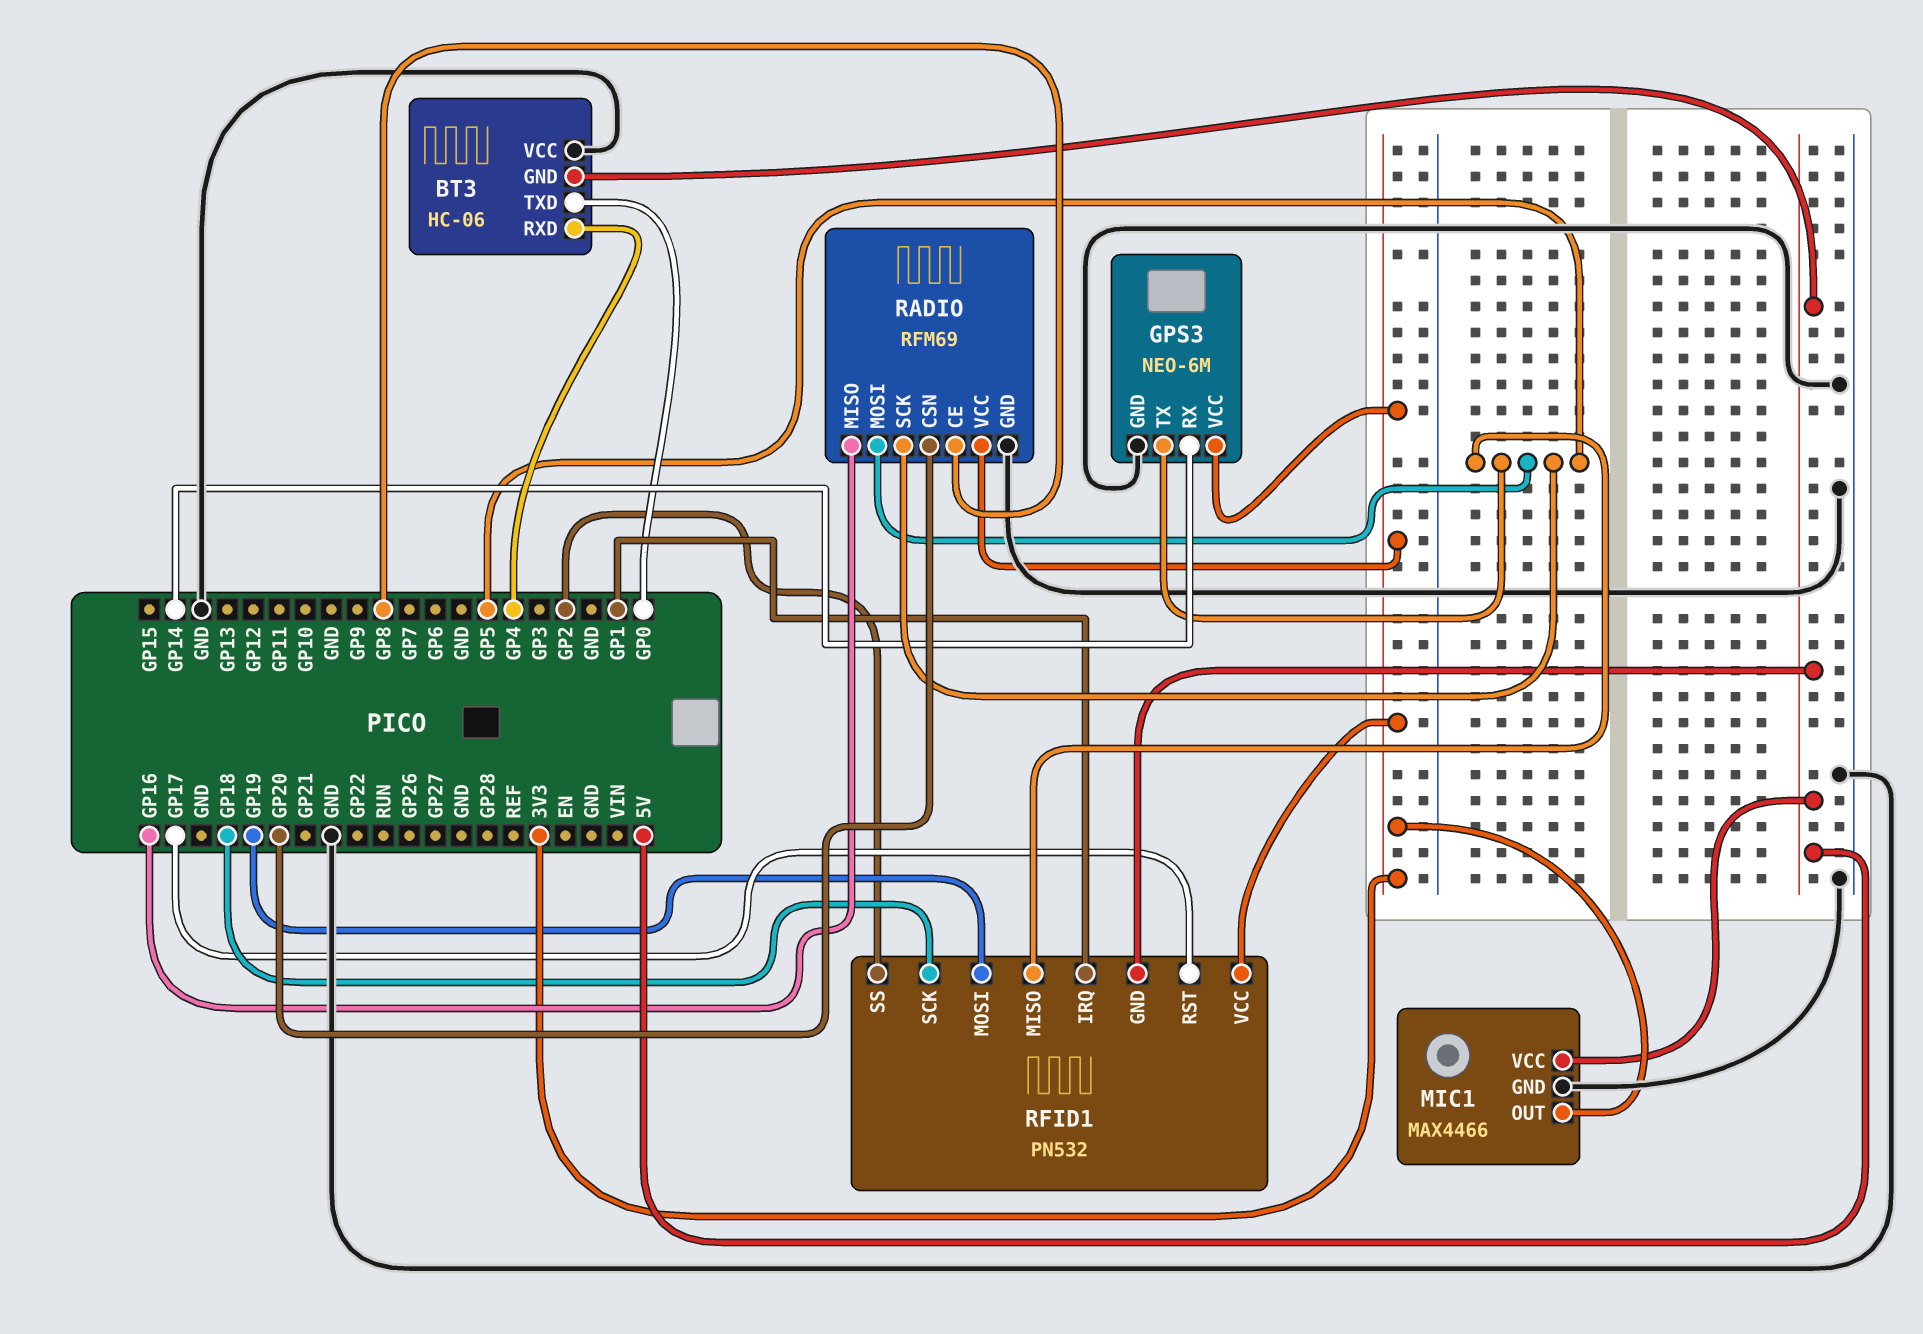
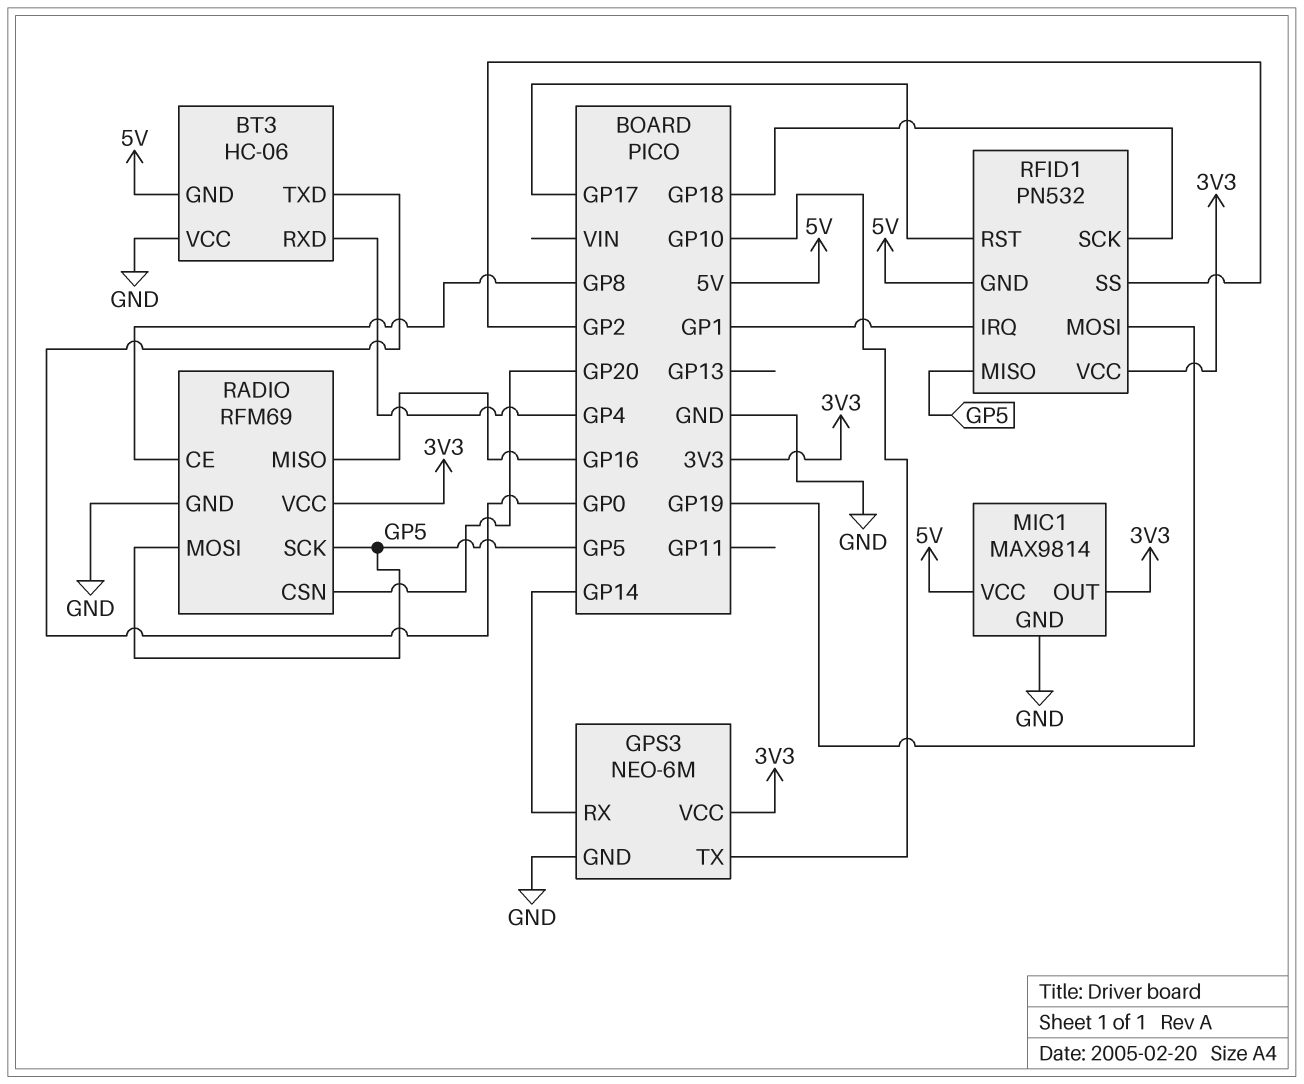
GPS3 pin TX: GP5 -> GP10
MIC1: MAX4466 -> MAX9814

